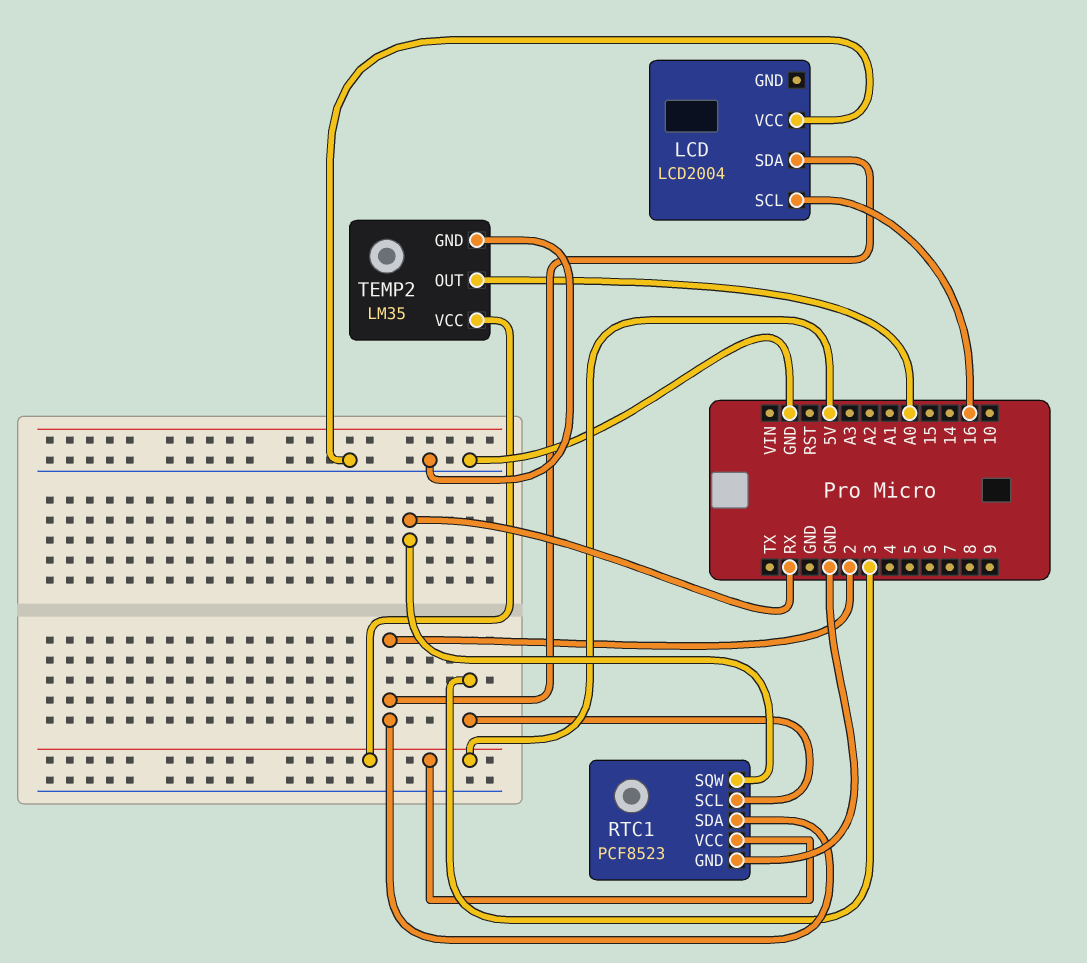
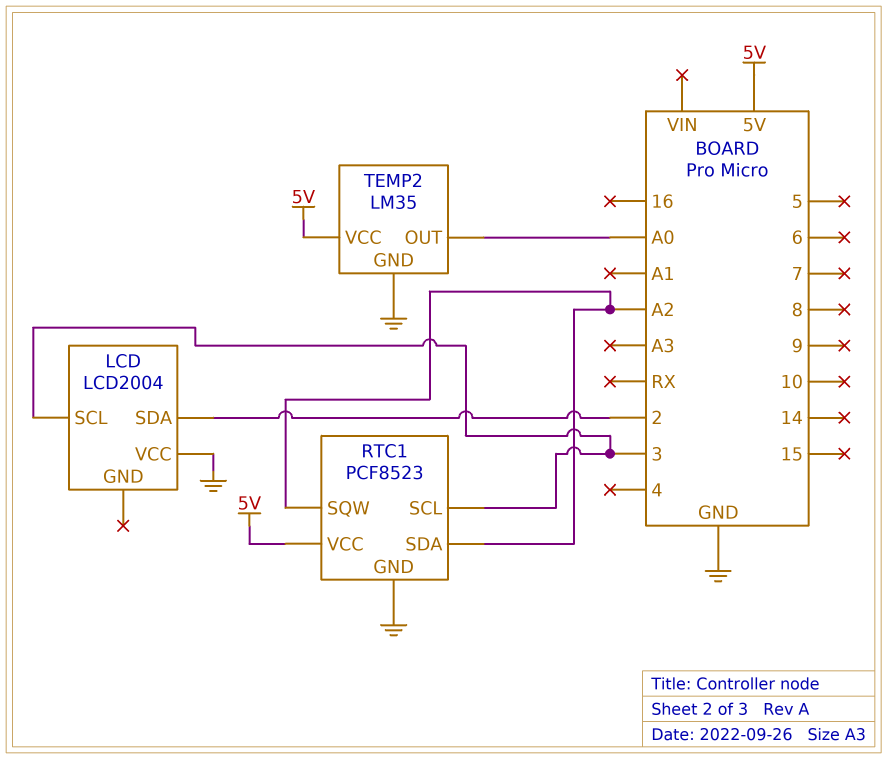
LCD pin SCL: 16 -> 3
RTC1 pin SDA: 2 -> A2
RTC1 pin SQW: RX -> A2

